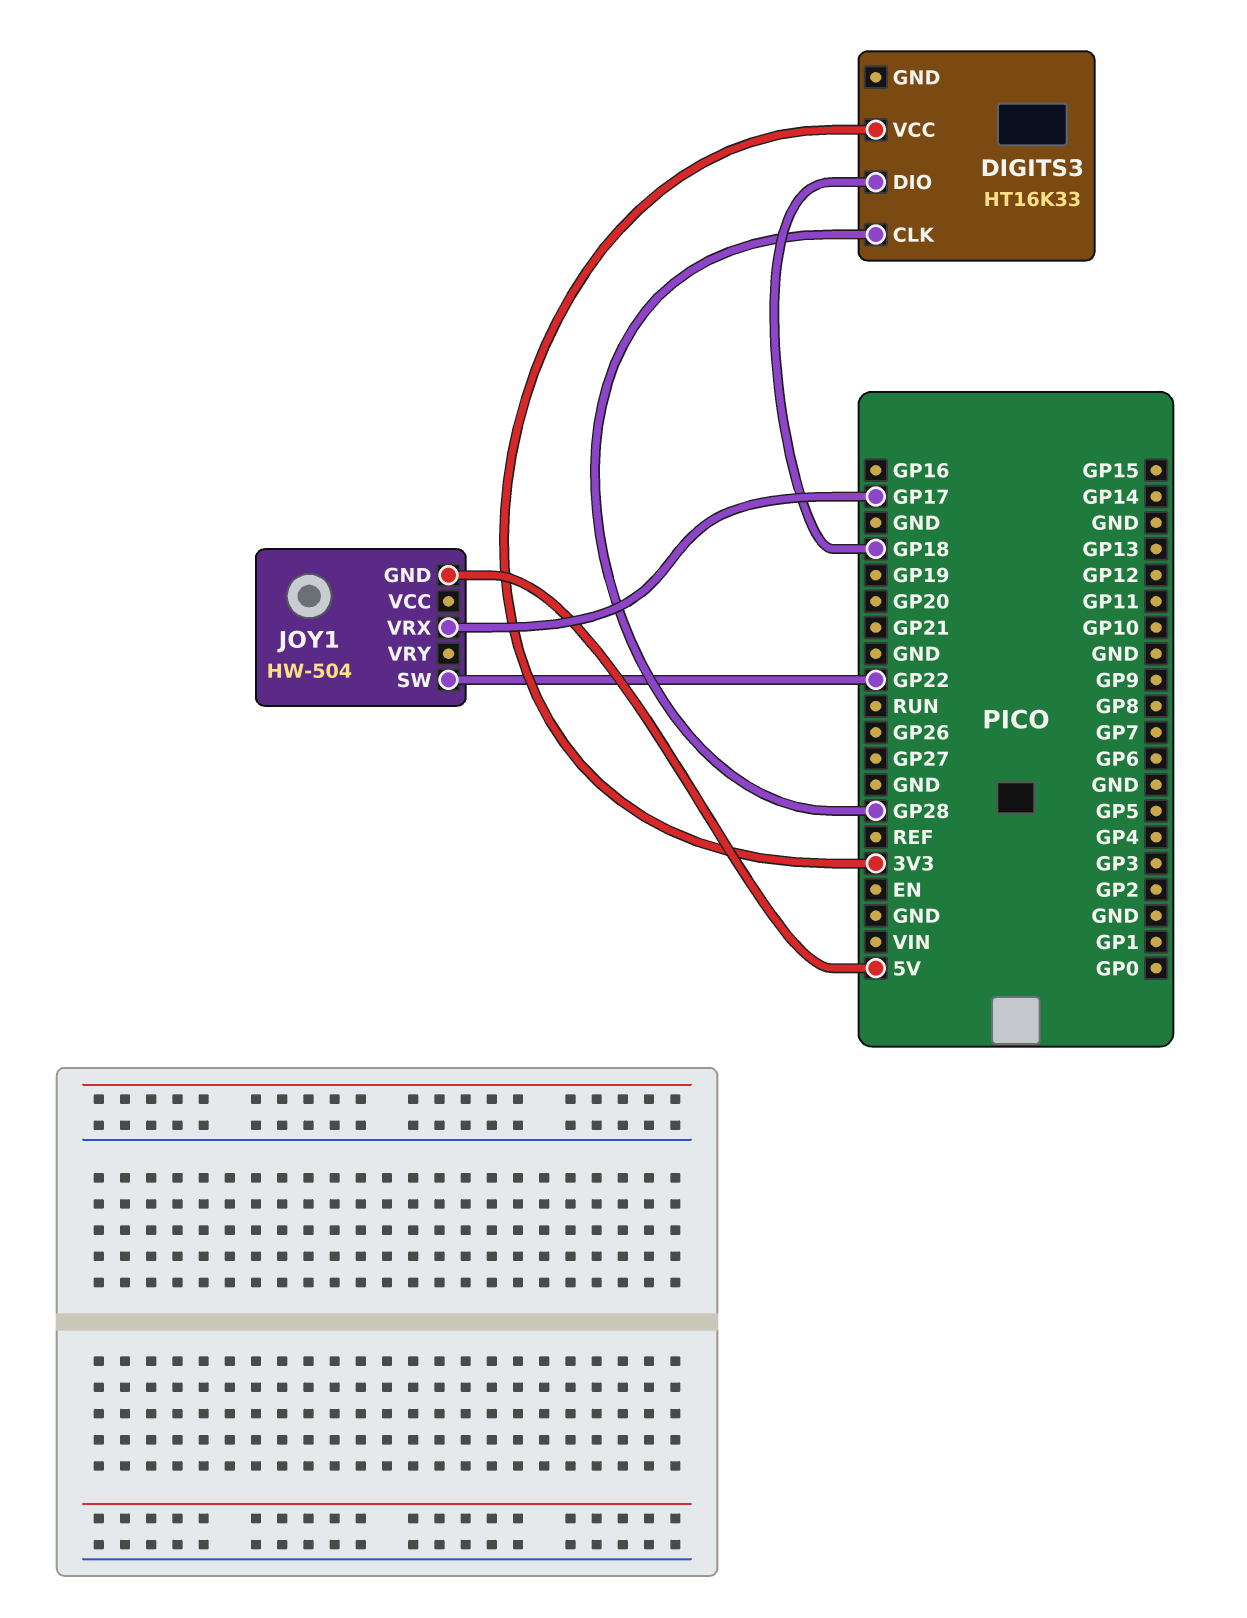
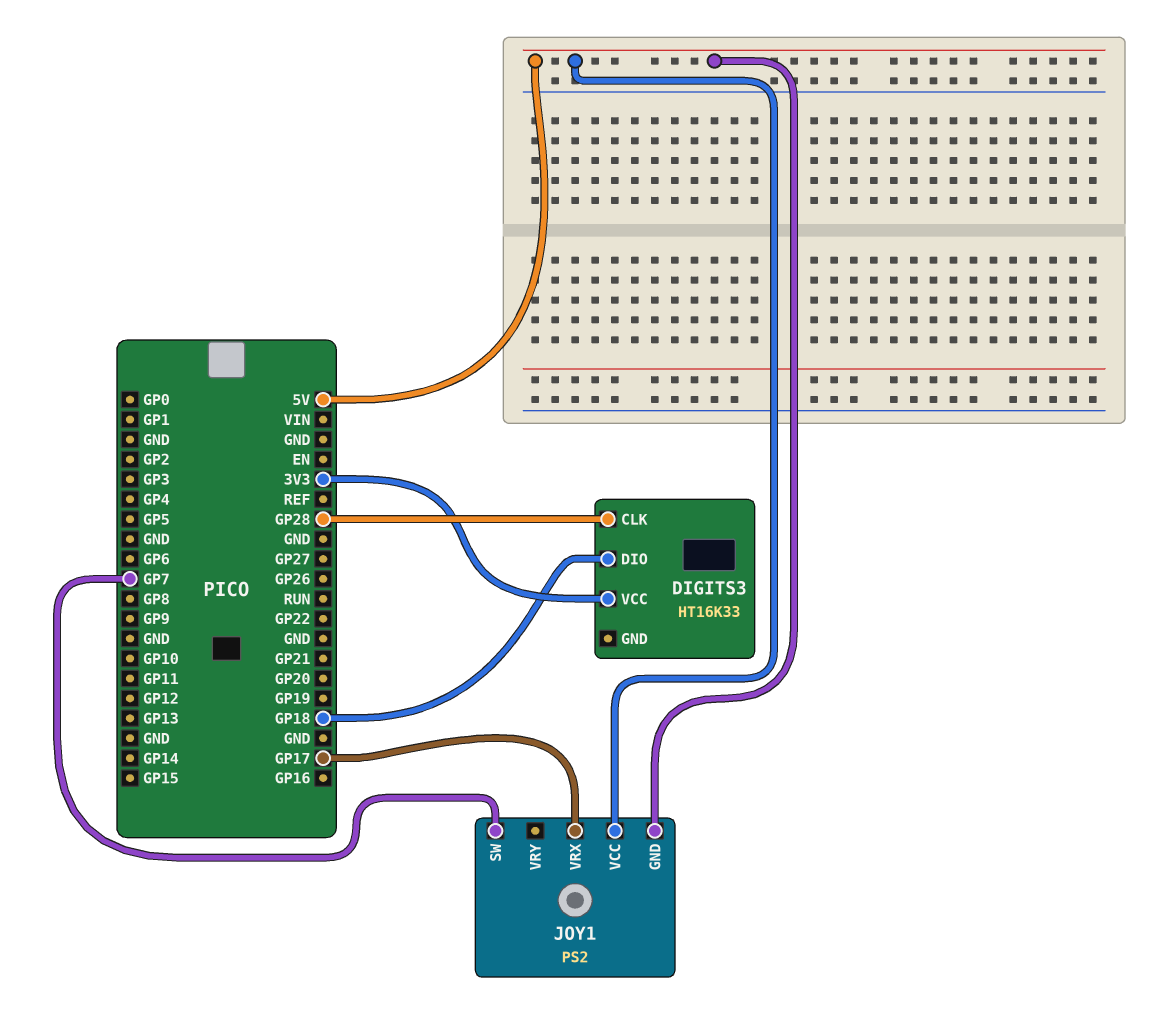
JOY1: HW-504 -> PS2
JOY1 pin SW: GP22 -> GP7
JOY1 pin VCC: none -> 5V

